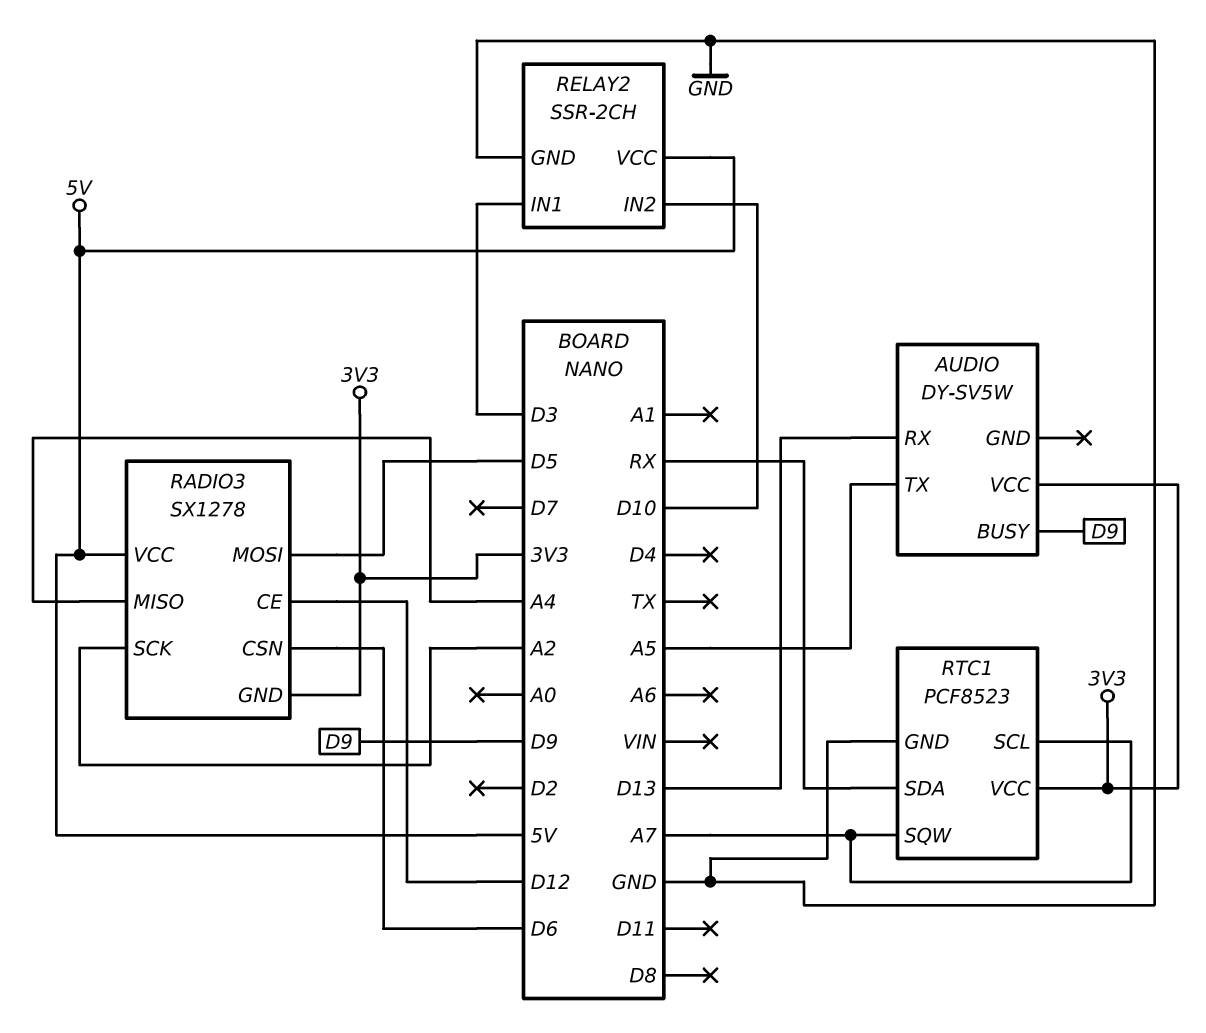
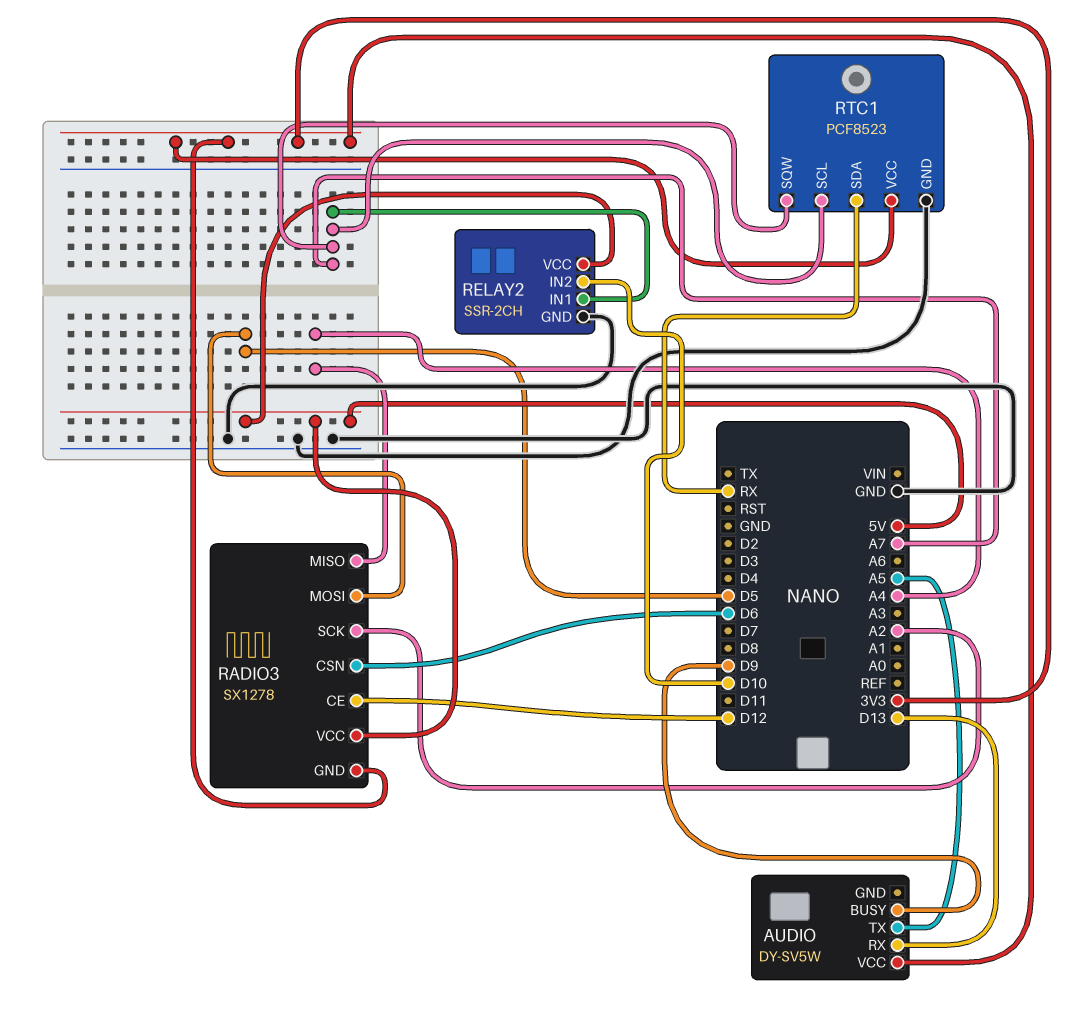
RELAY2 pin IN1: D3 -> A7

